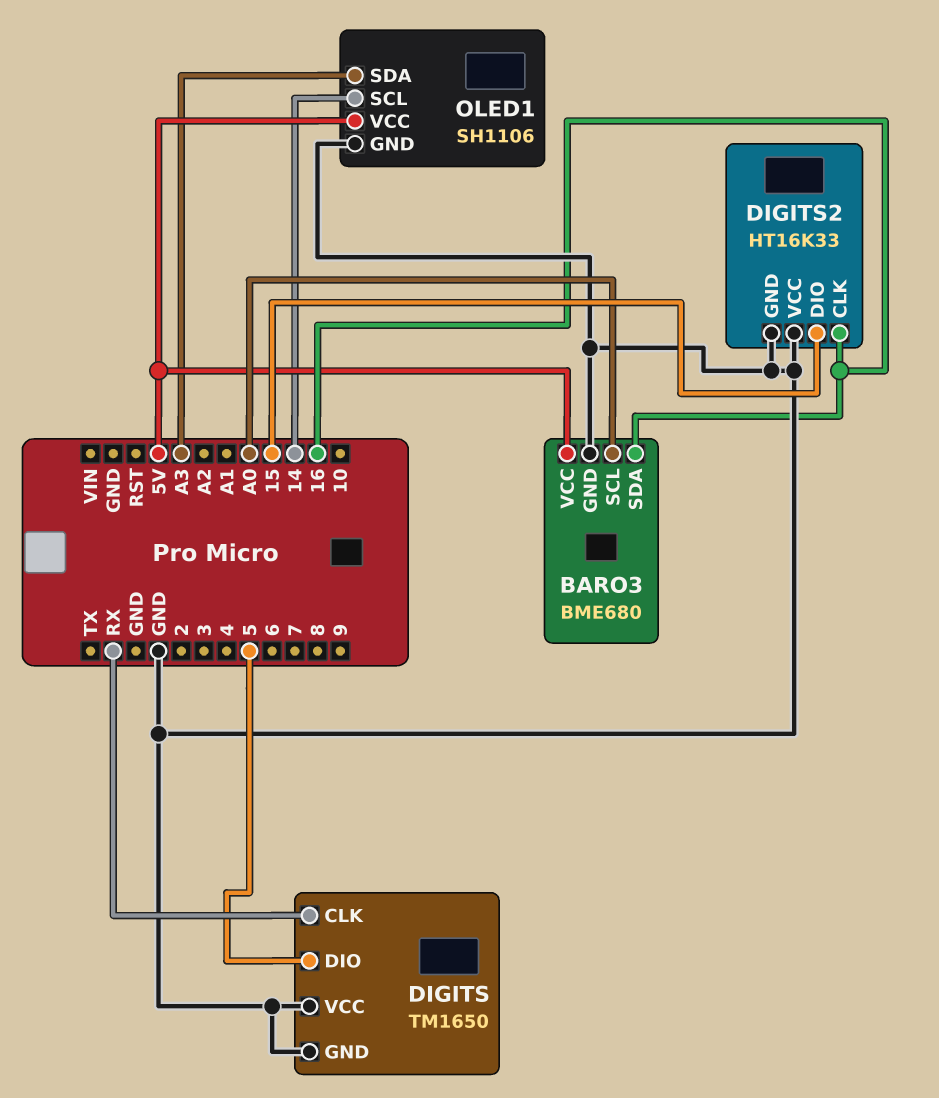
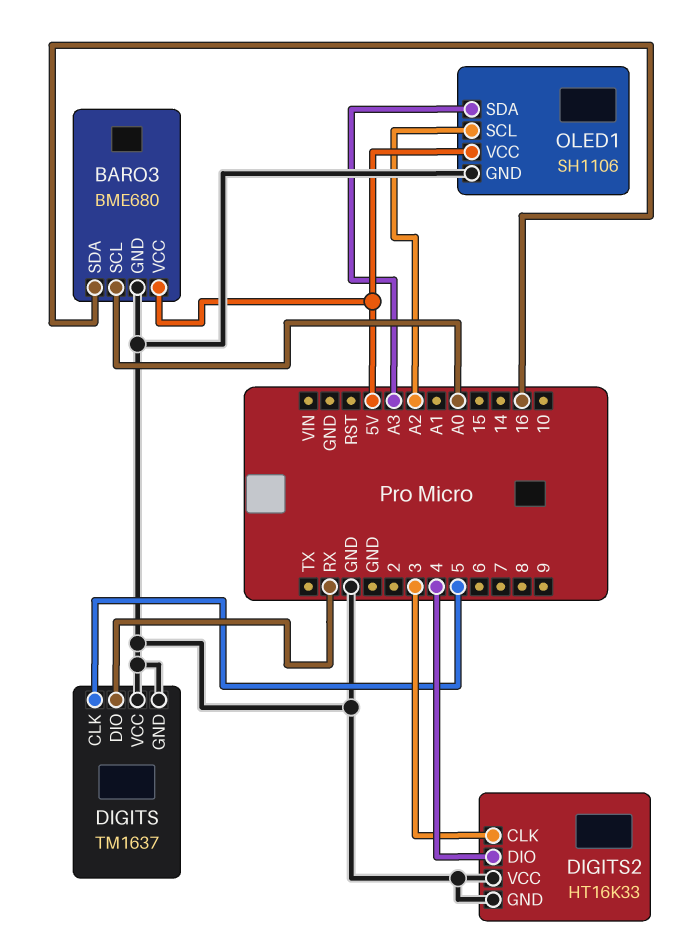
DIGITS: TM1650 -> TM1637
DIGITS pin CLK: RX -> 5
DIGITS pin DIO: 5 -> RX
DIGITS2 pin CLK: 16 -> 3
DIGITS2 pin DIO: 15 -> 4
OLED1 pin SCL: 14 -> A2

